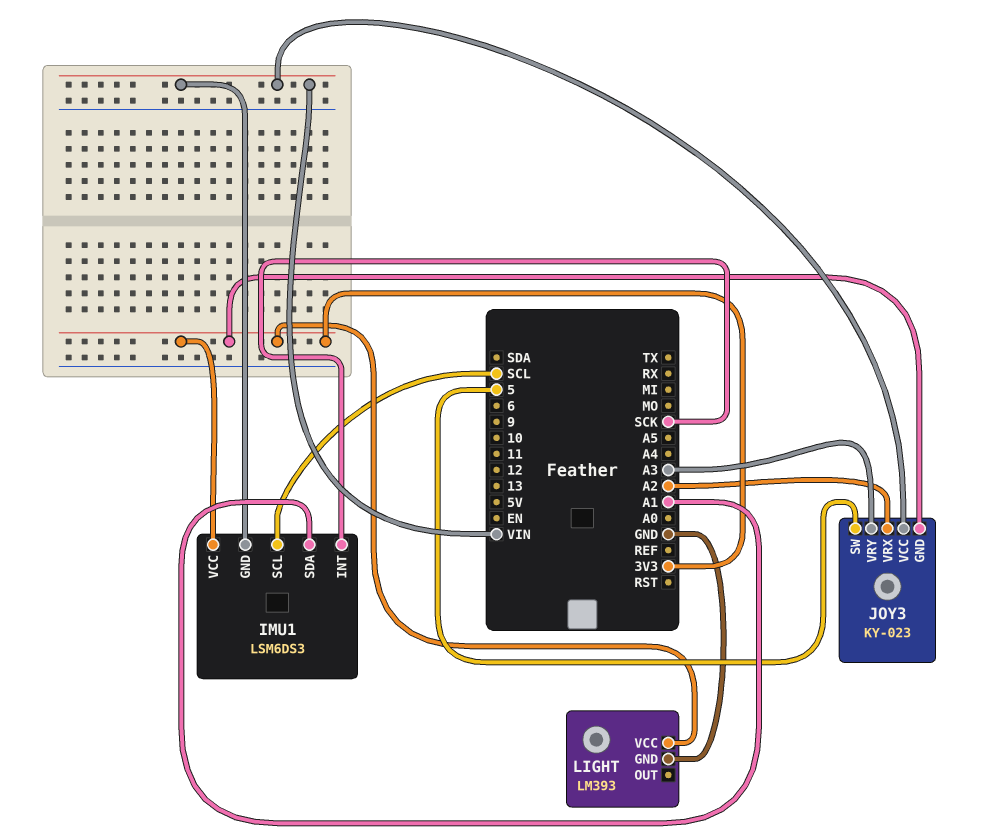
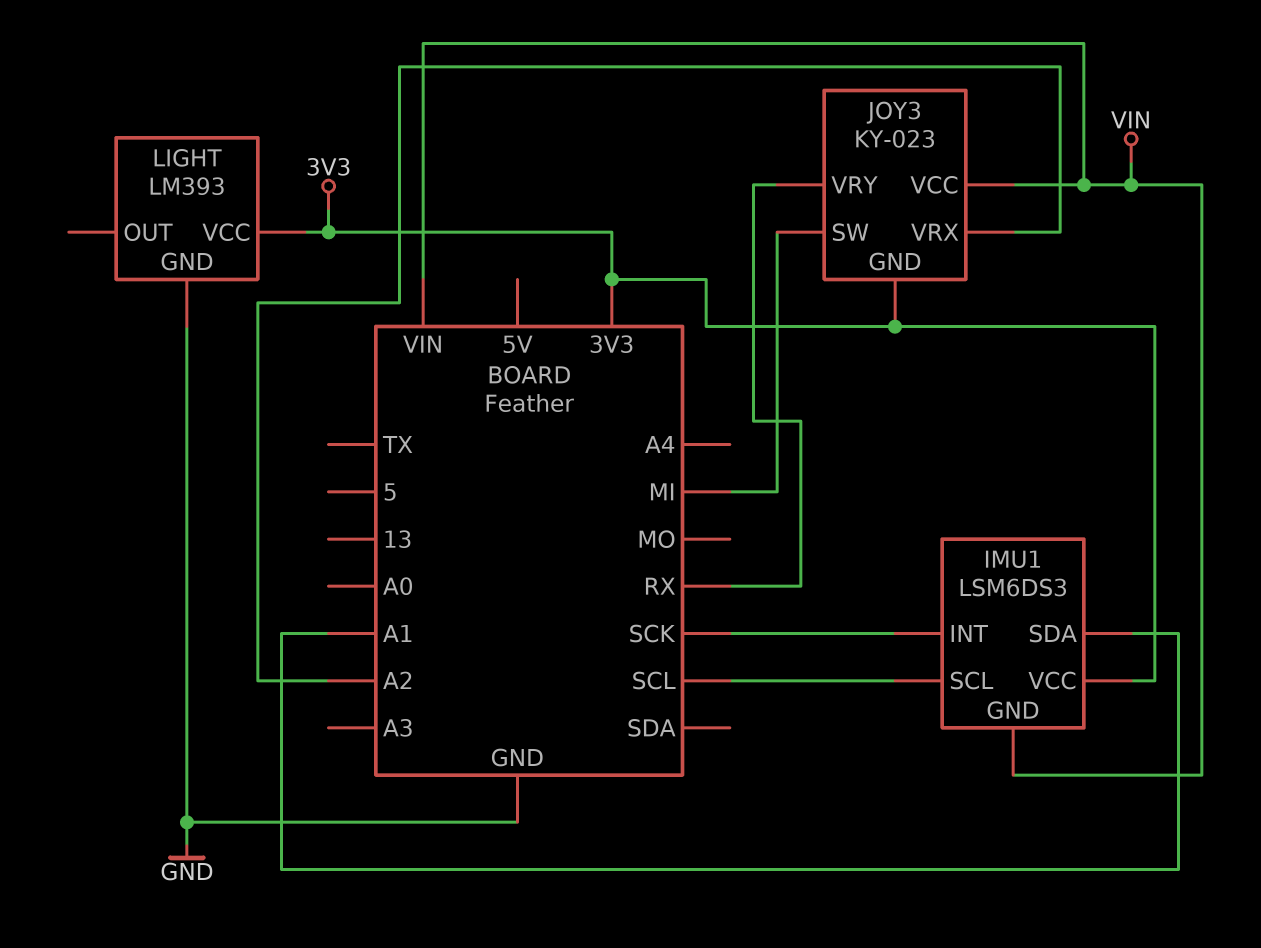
JOY3 pin SW: 5 -> MI
JOY3 pin VRY: A3 -> RX

